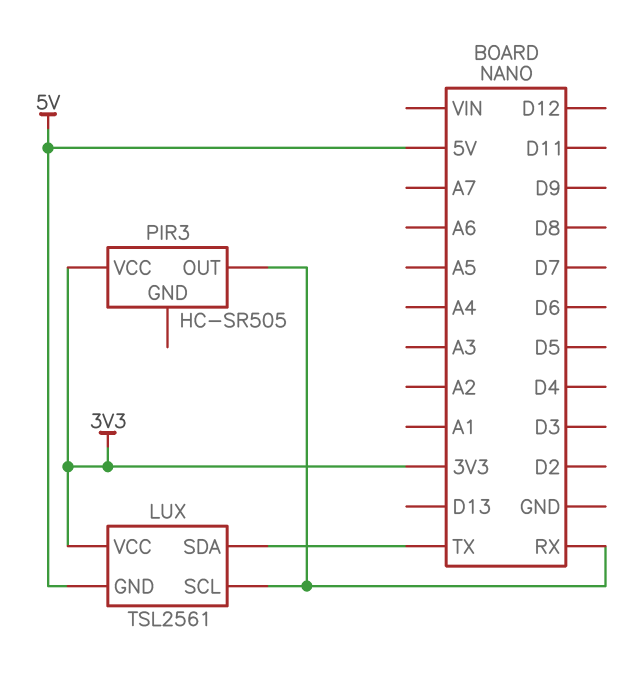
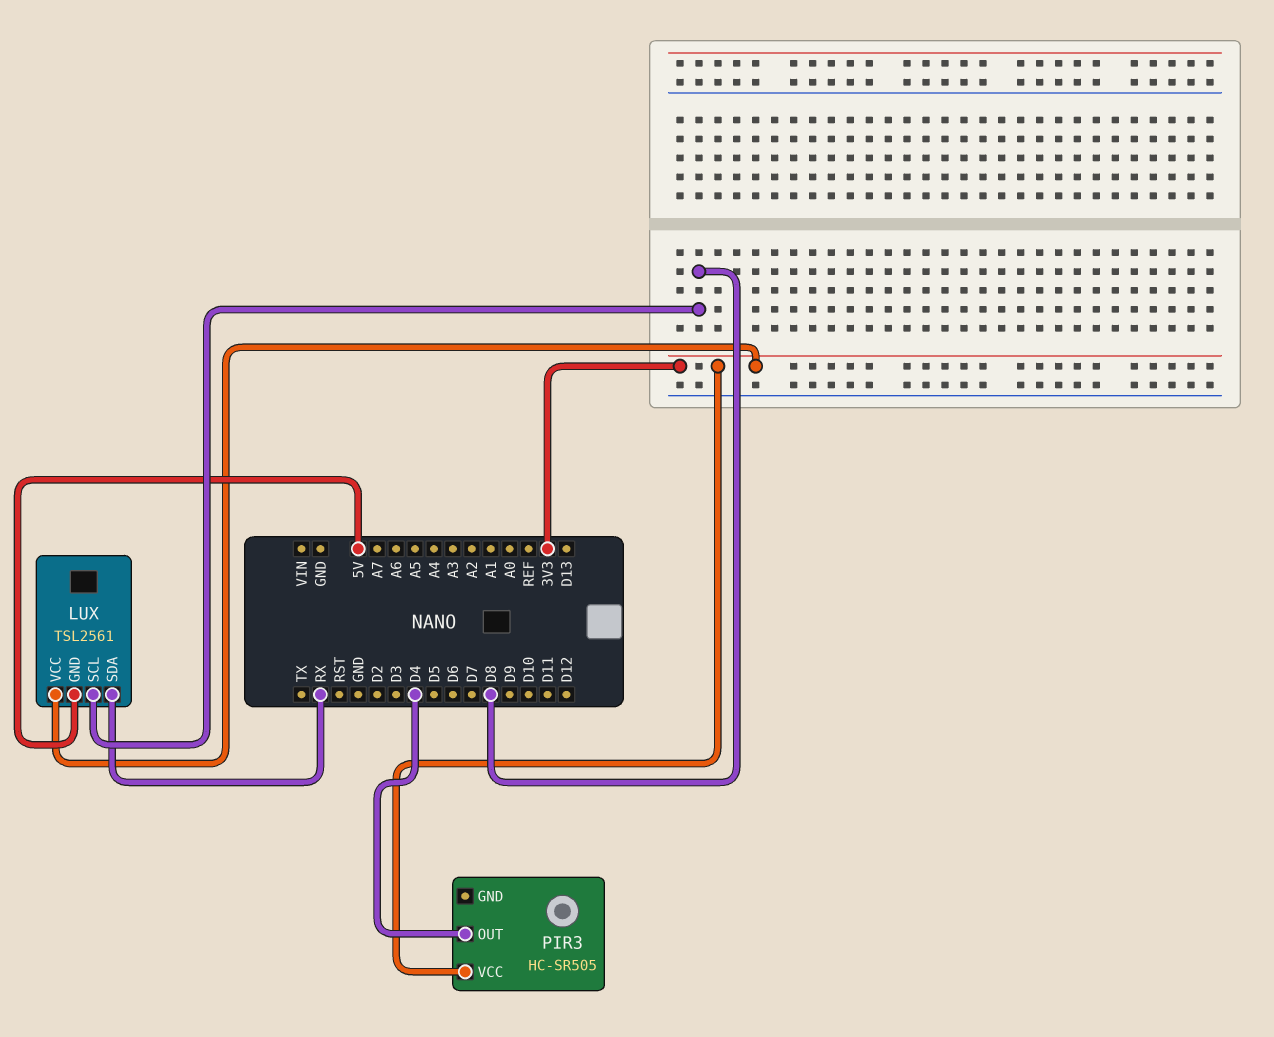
LUX pin SCL: RX -> D8
LUX pin SDA: TX -> RX
PIR3 pin OUT: RX -> D4

